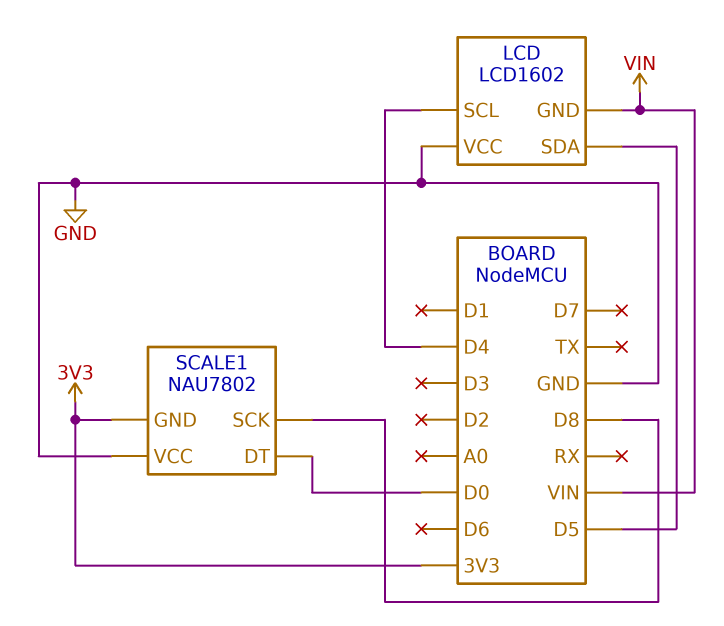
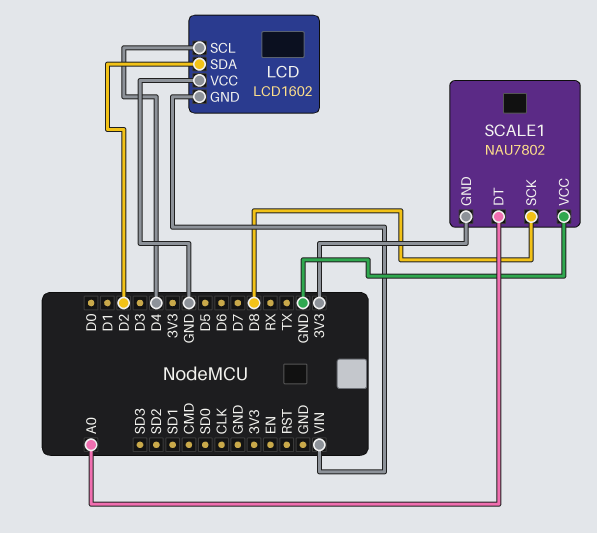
LCD pin SDA: D5 -> D2
SCALE1 pin DT: D0 -> A0

